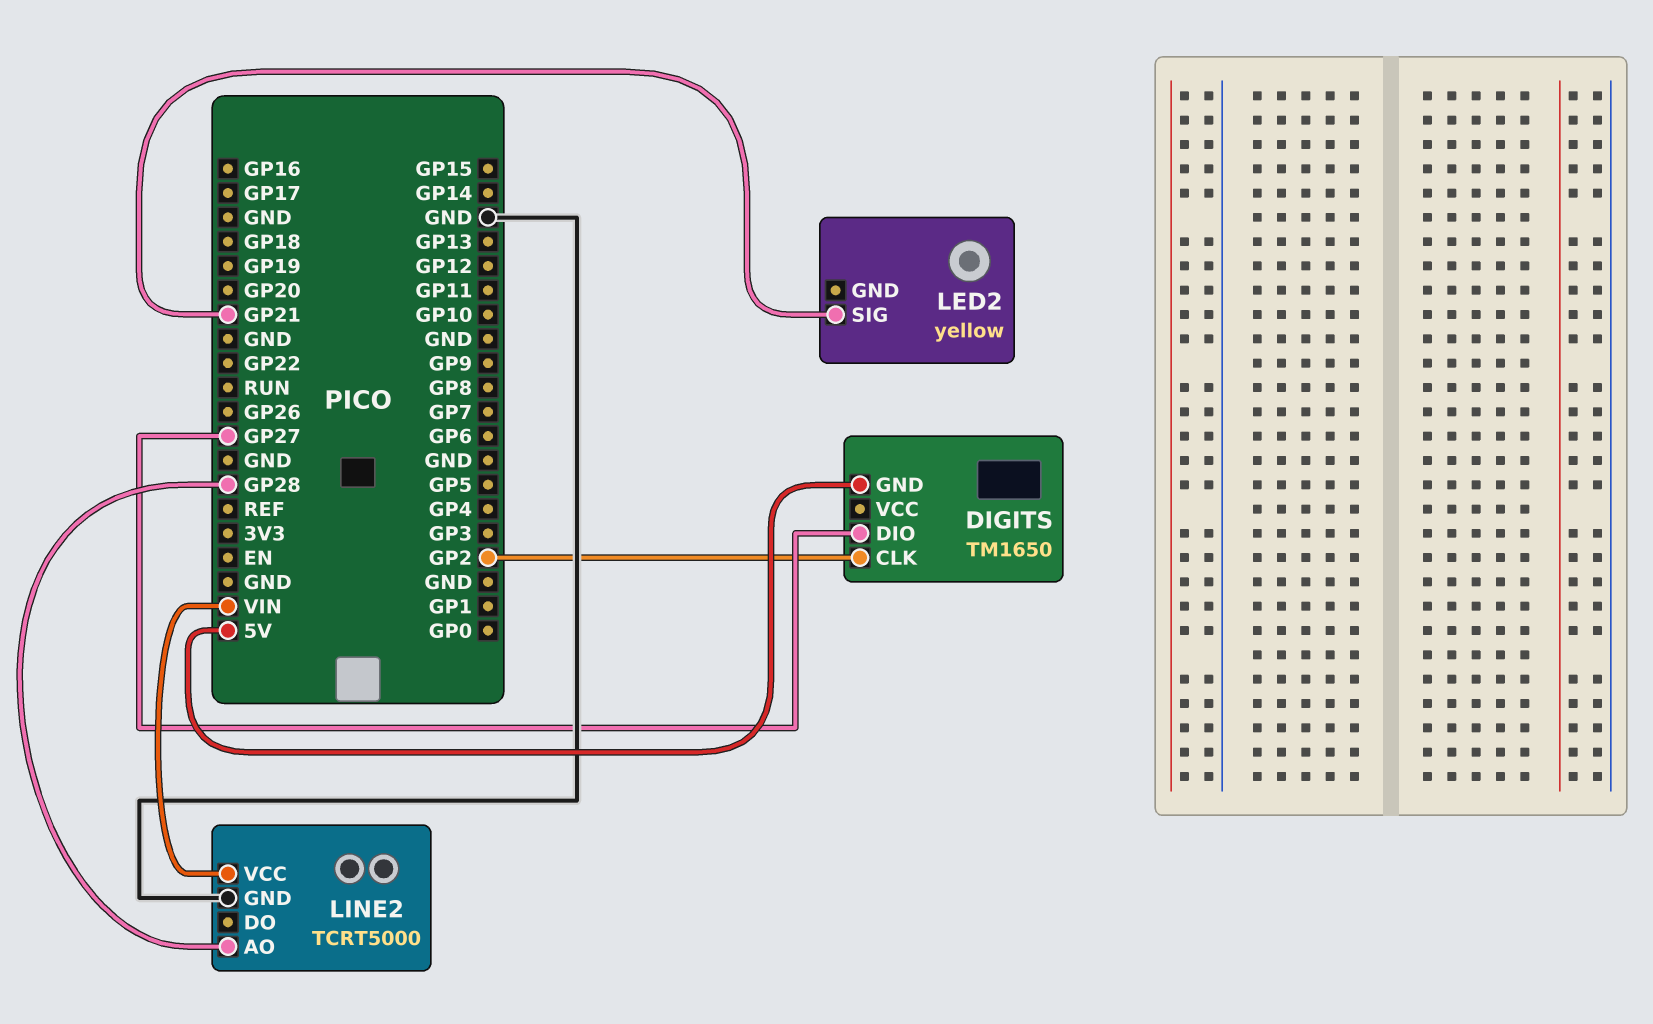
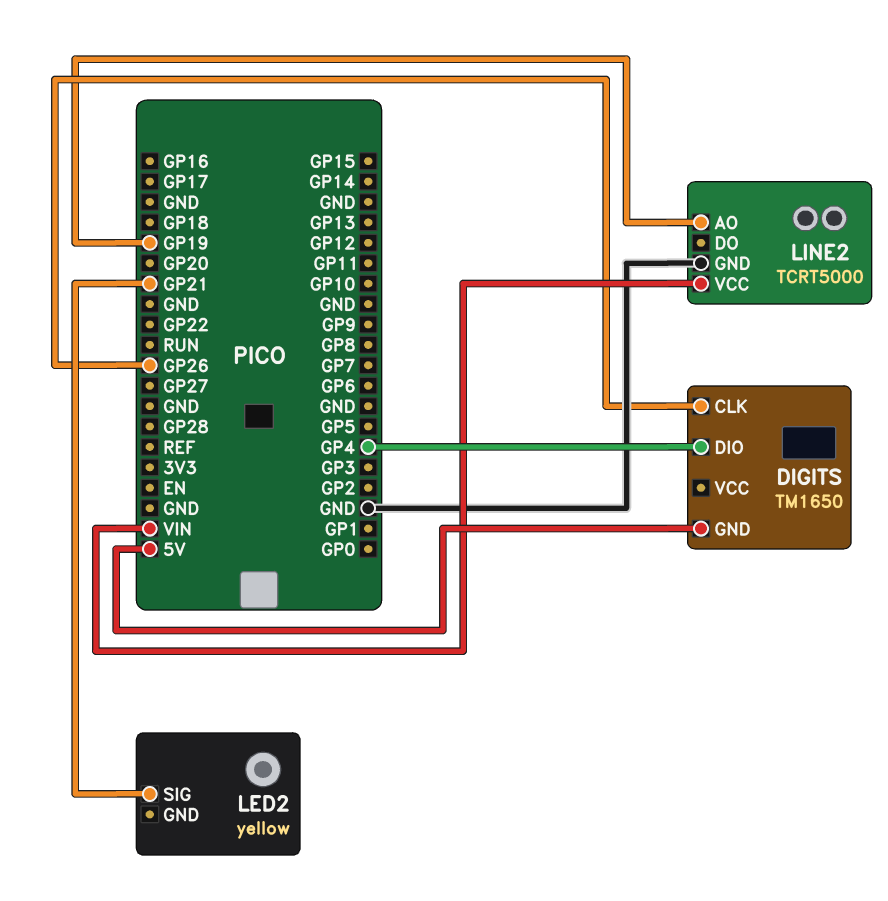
DIGITS pin CLK: GP2 -> GP26
DIGITS pin DIO: GP27 -> GP4
LINE2 pin AO: GP28 -> GP19

